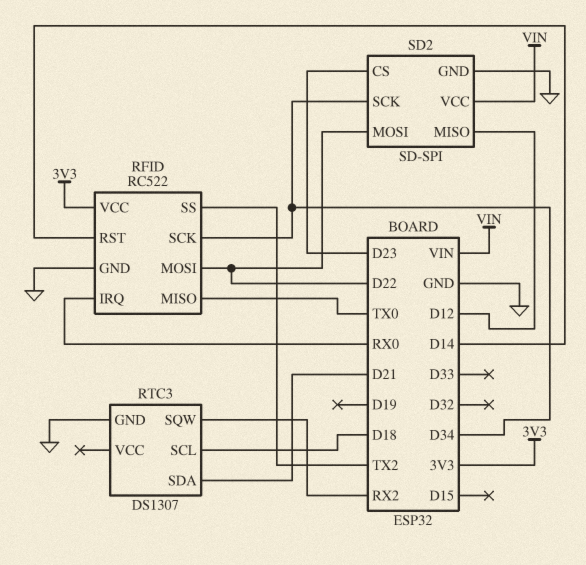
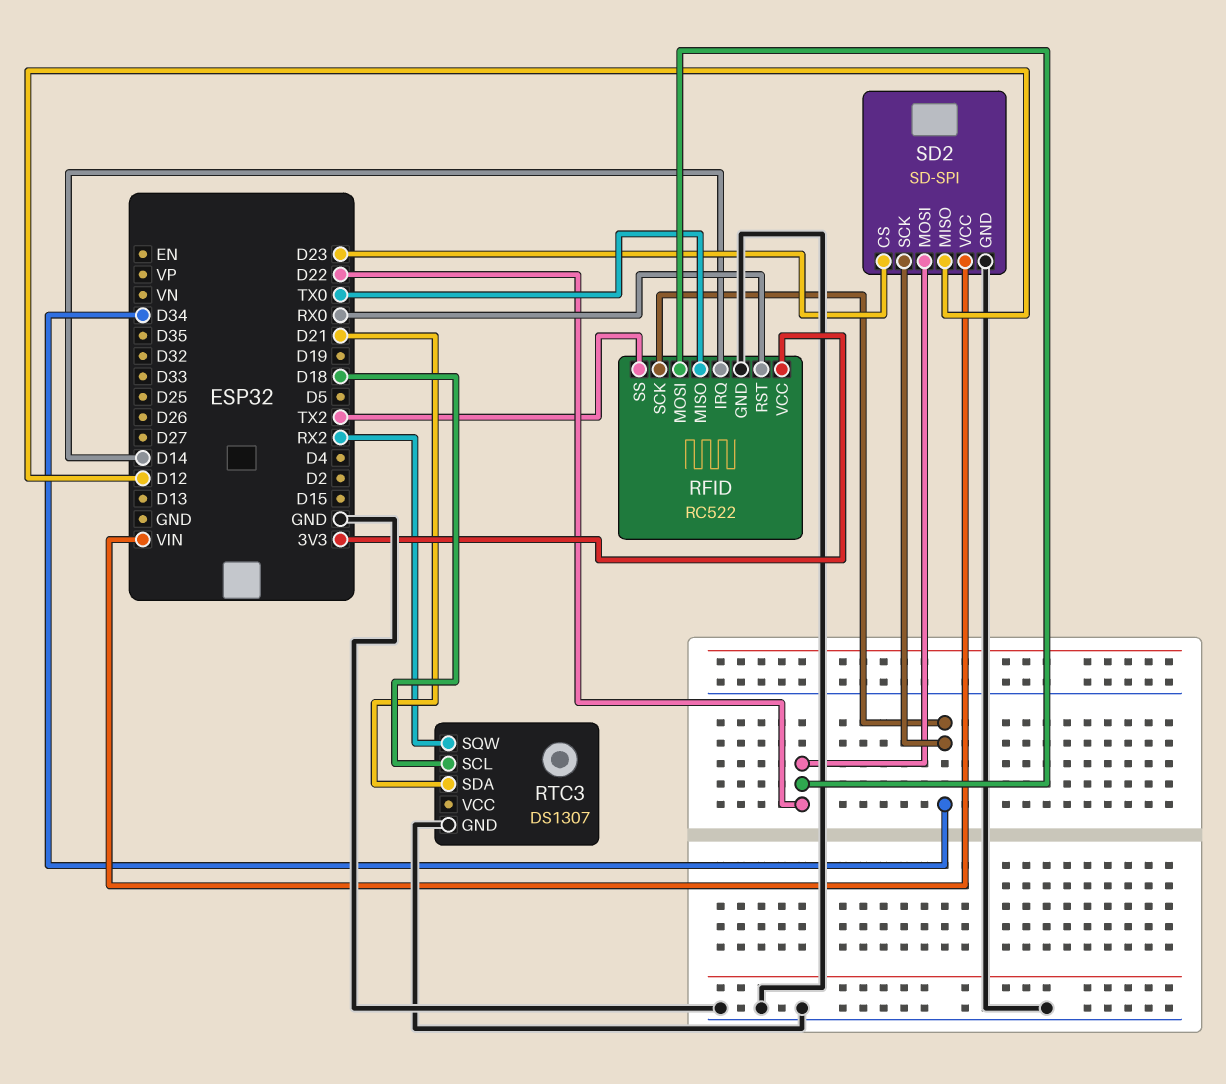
RFID pin IRQ: RX0 -> D14
RFID pin RST: D14 -> RX0

